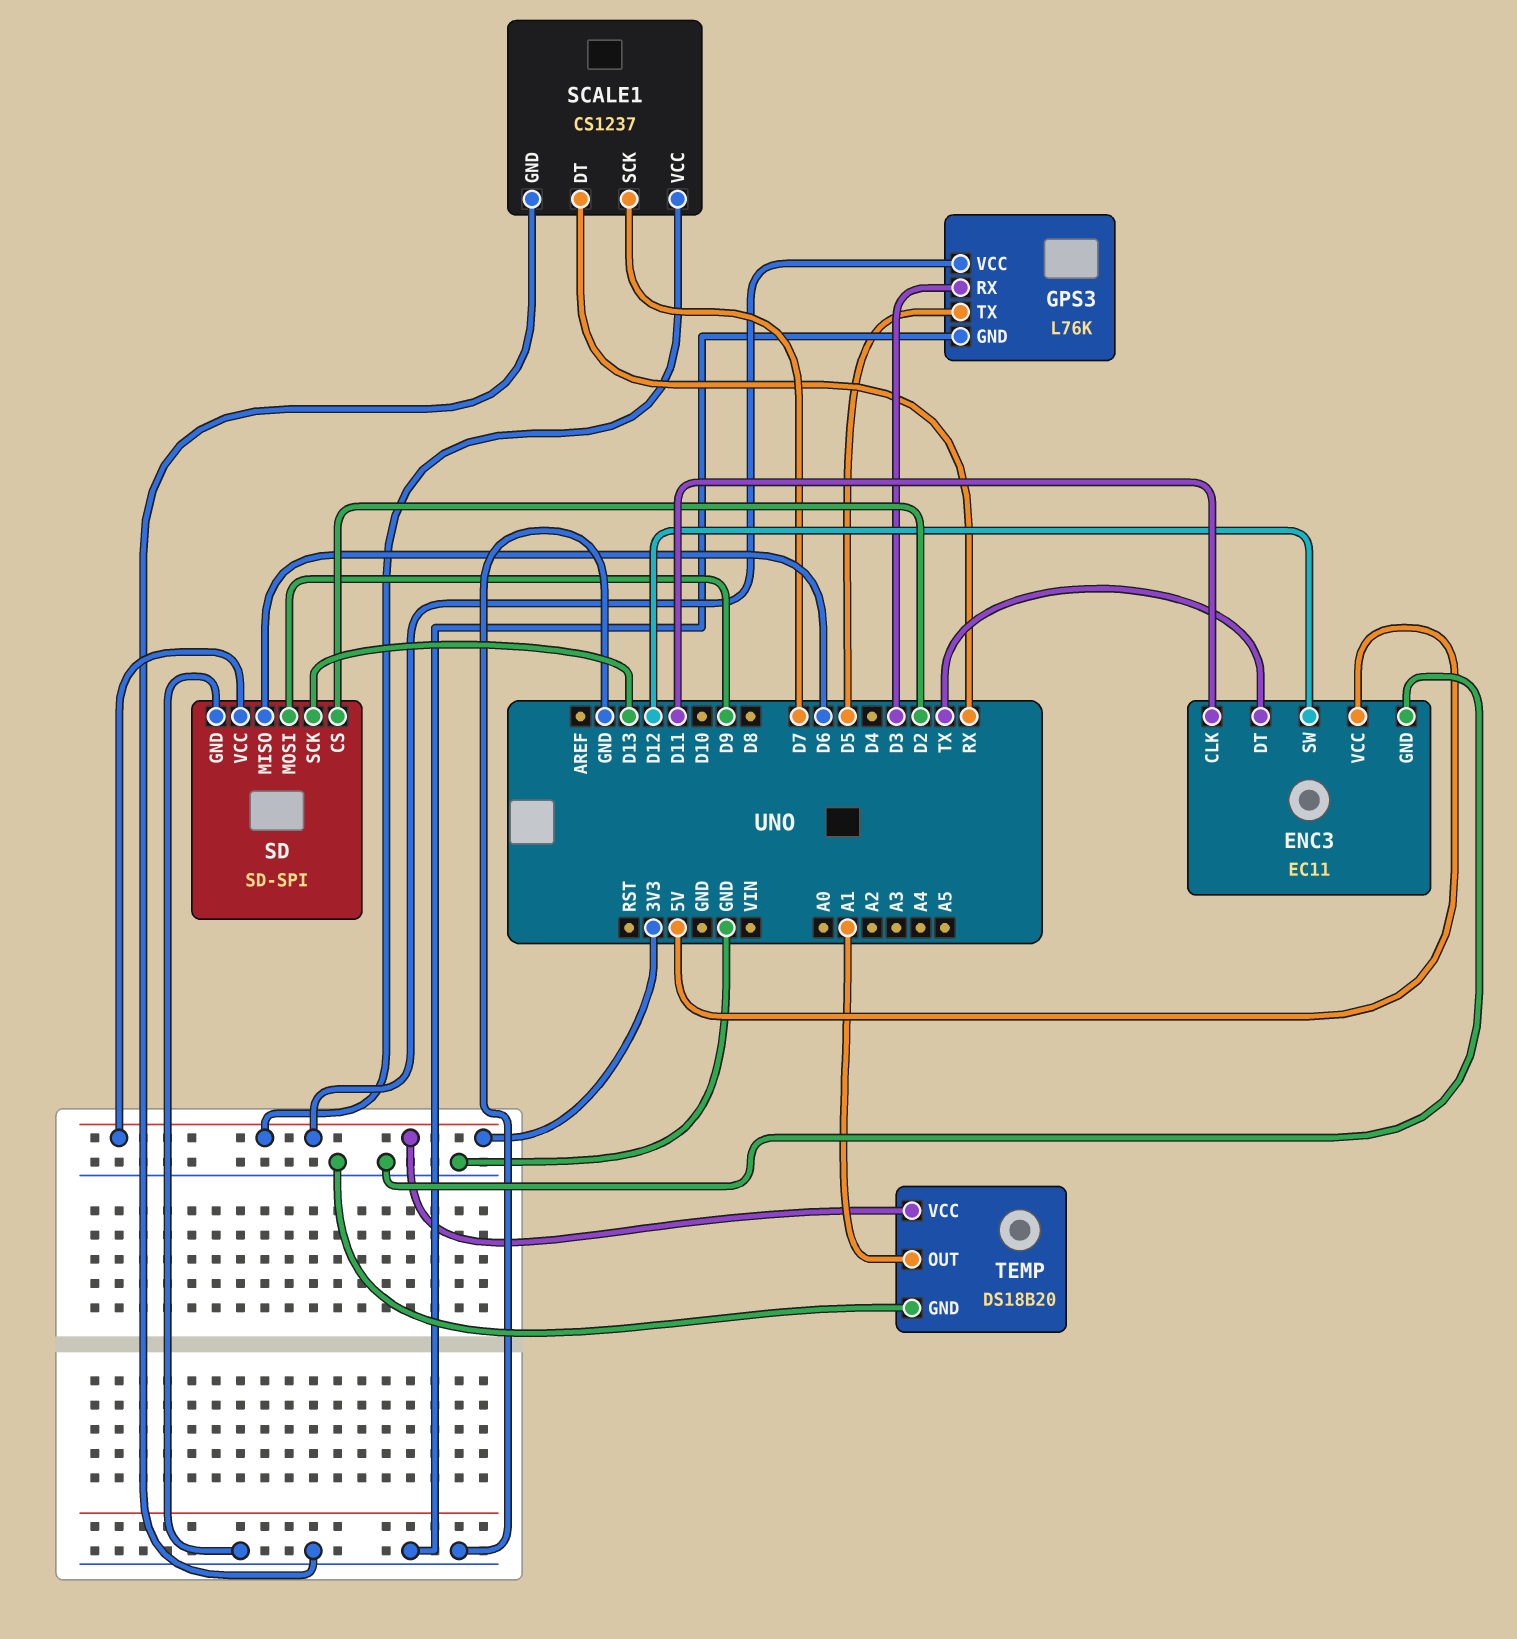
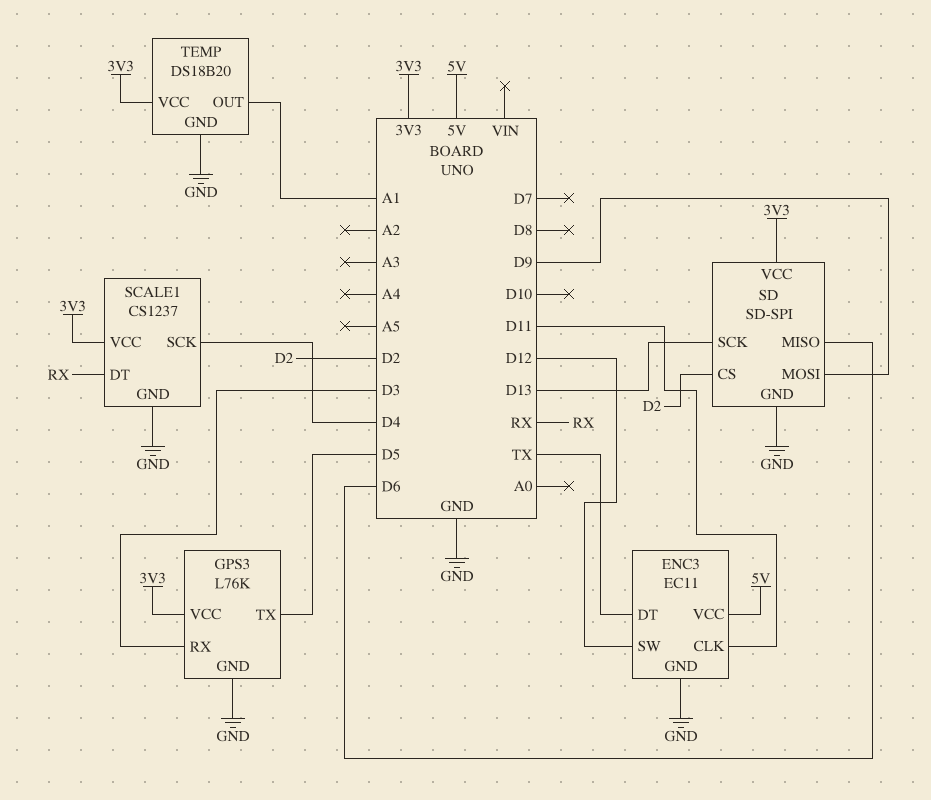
SCALE1 pin SCK: D7 -> D4

